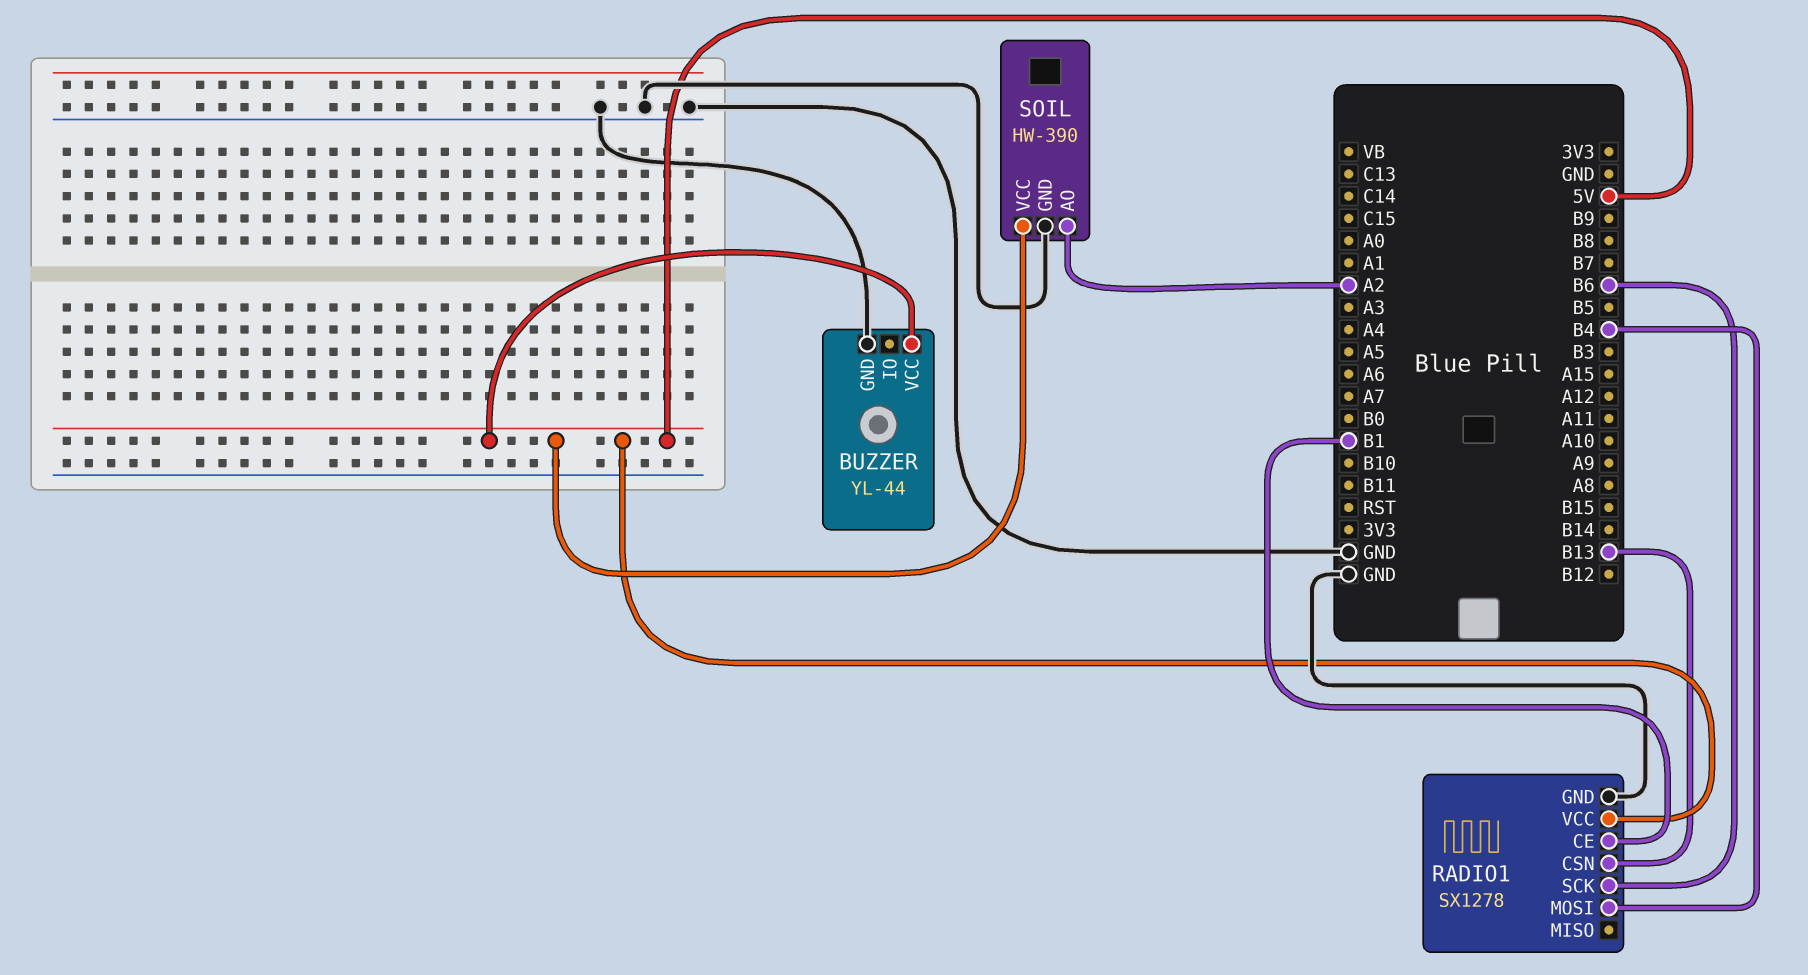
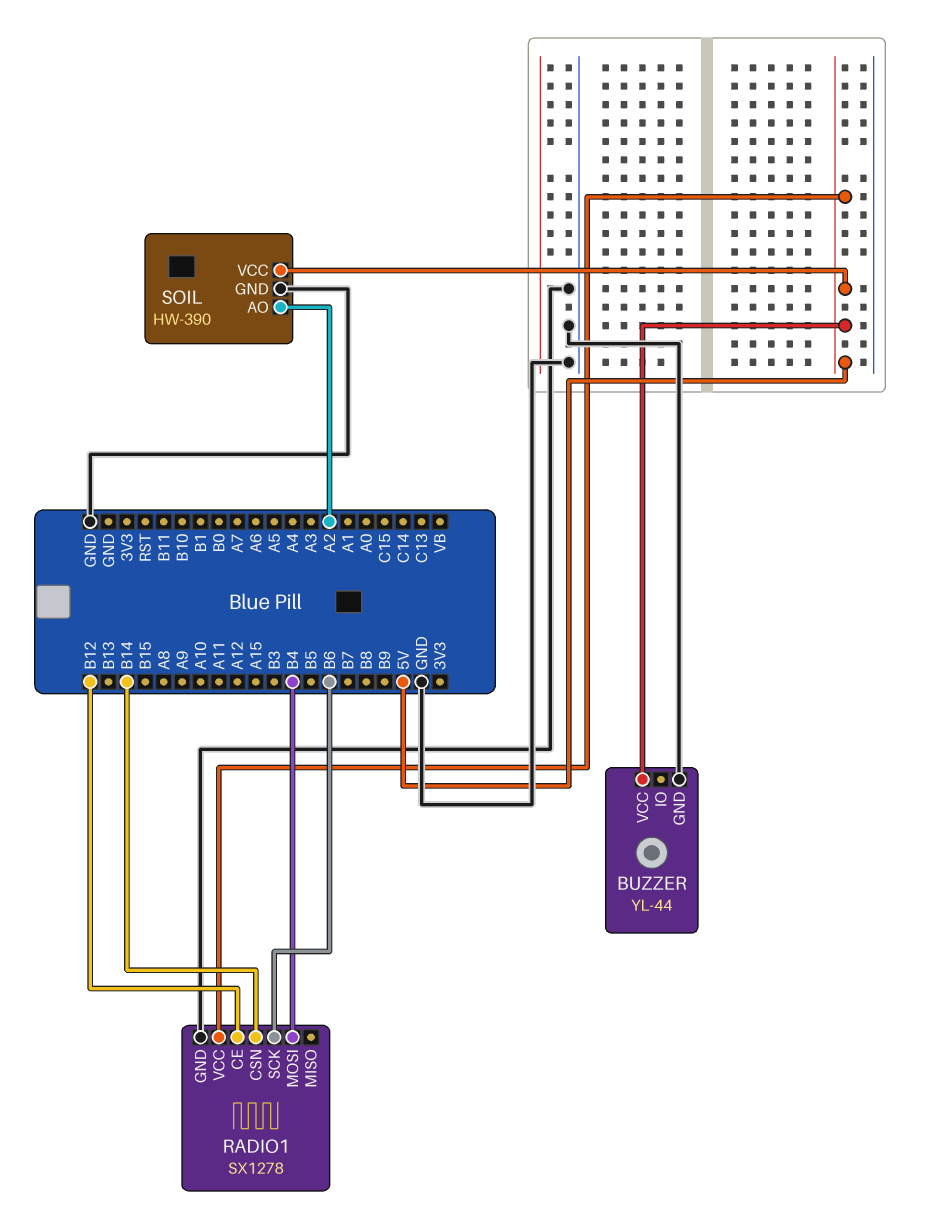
RADIO1 pin CE: B1 -> B12
RADIO1 pin CSN: B13 -> B14

